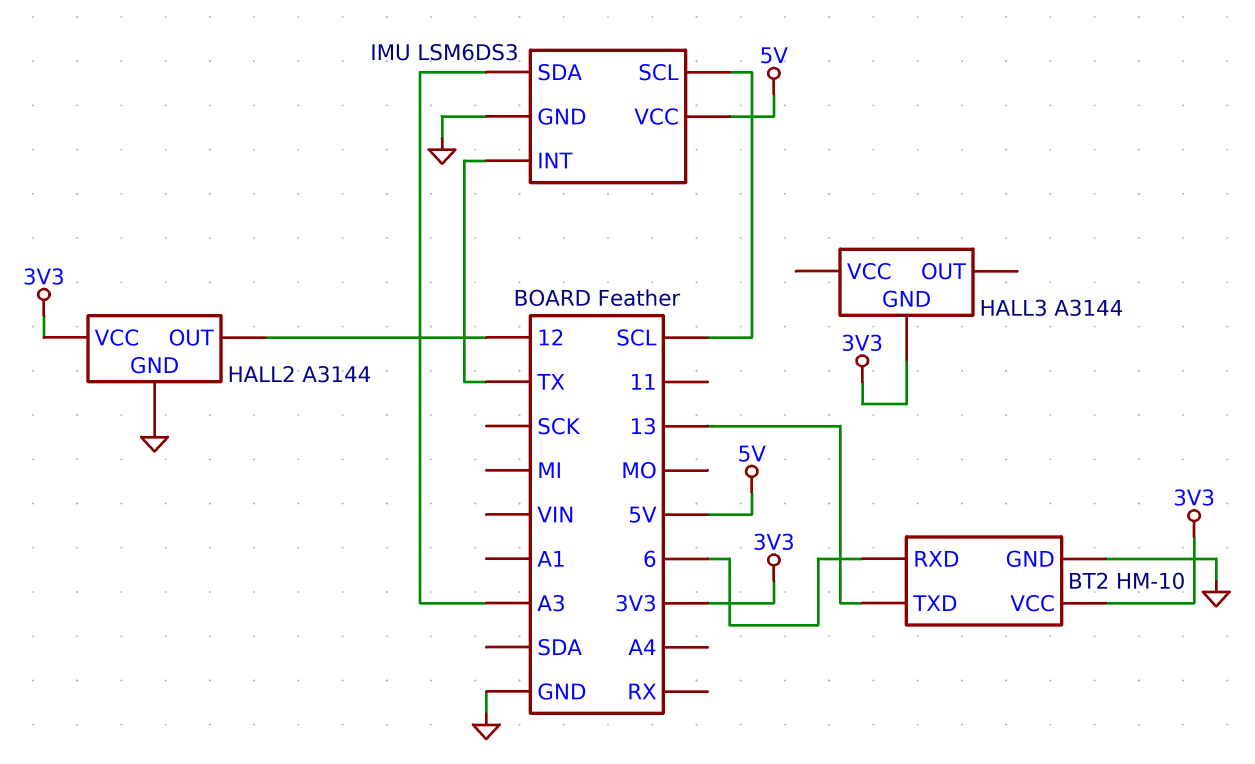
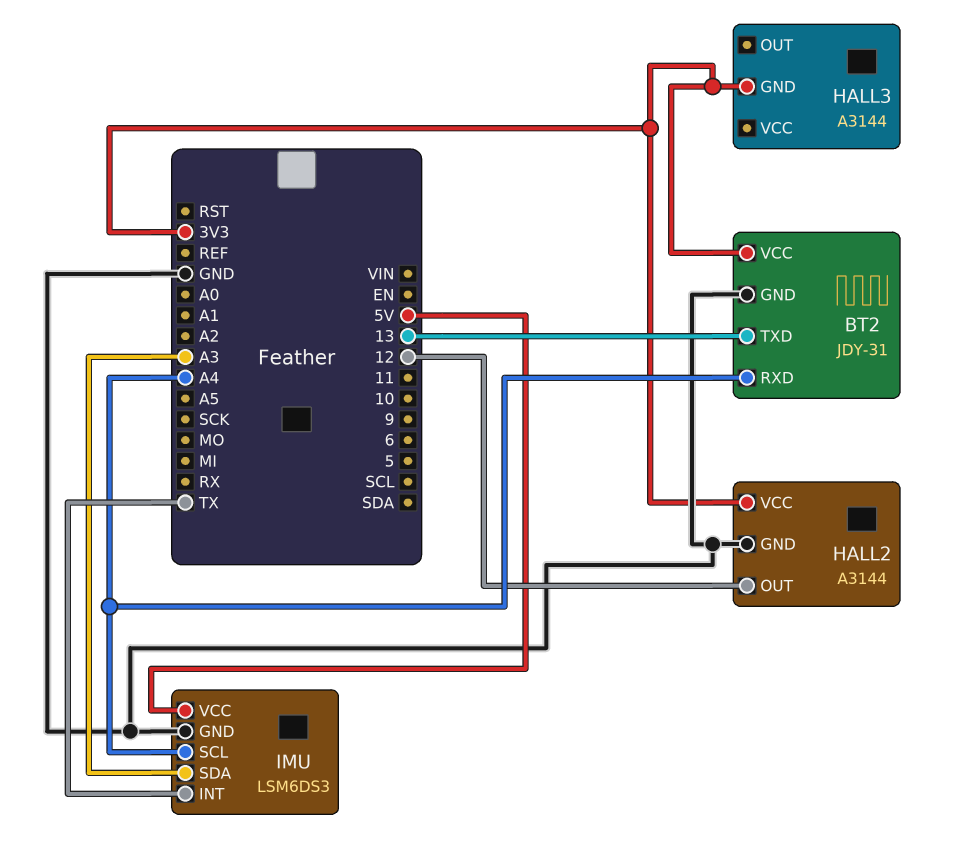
BT2: HM-10 -> JDY-31
BT2 pin RXD: 6 -> A4
IMU pin SCL: SCL -> A4

